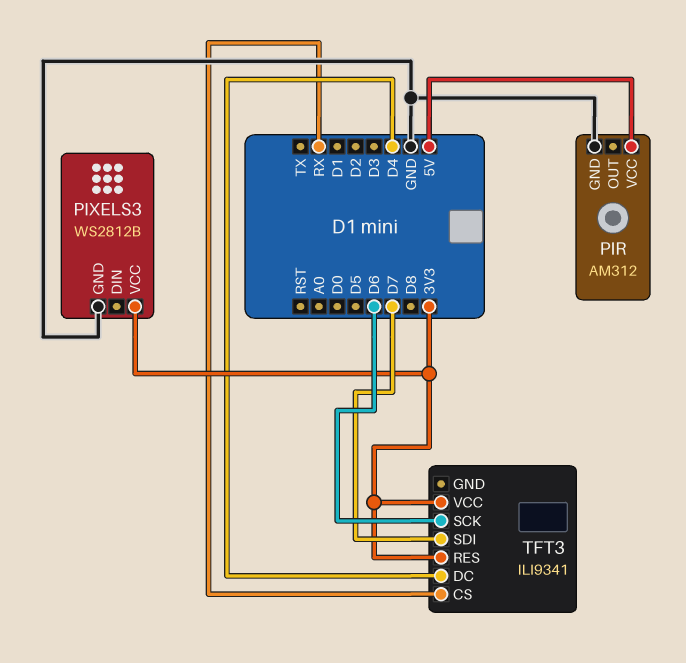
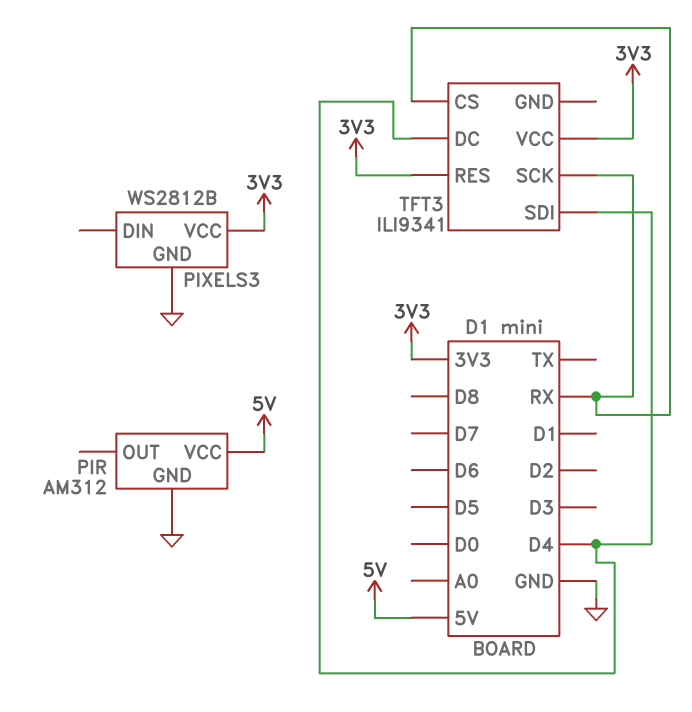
TFT3 pin SCK: D6 -> RX
TFT3 pin SDI: D7 -> D4

